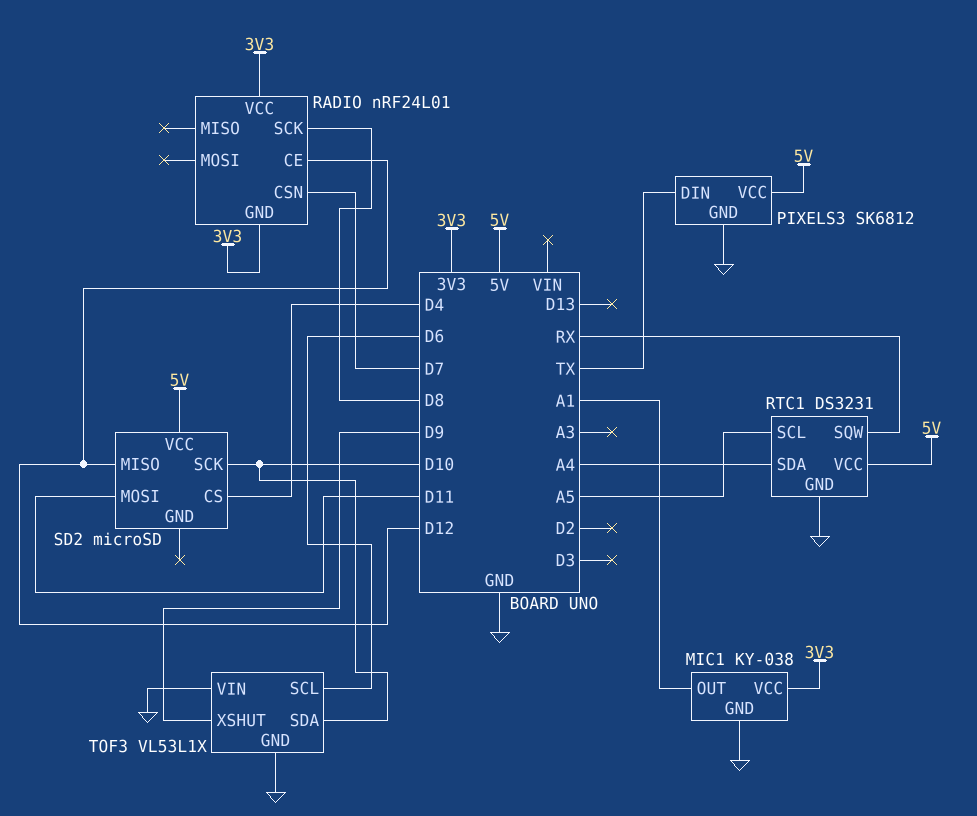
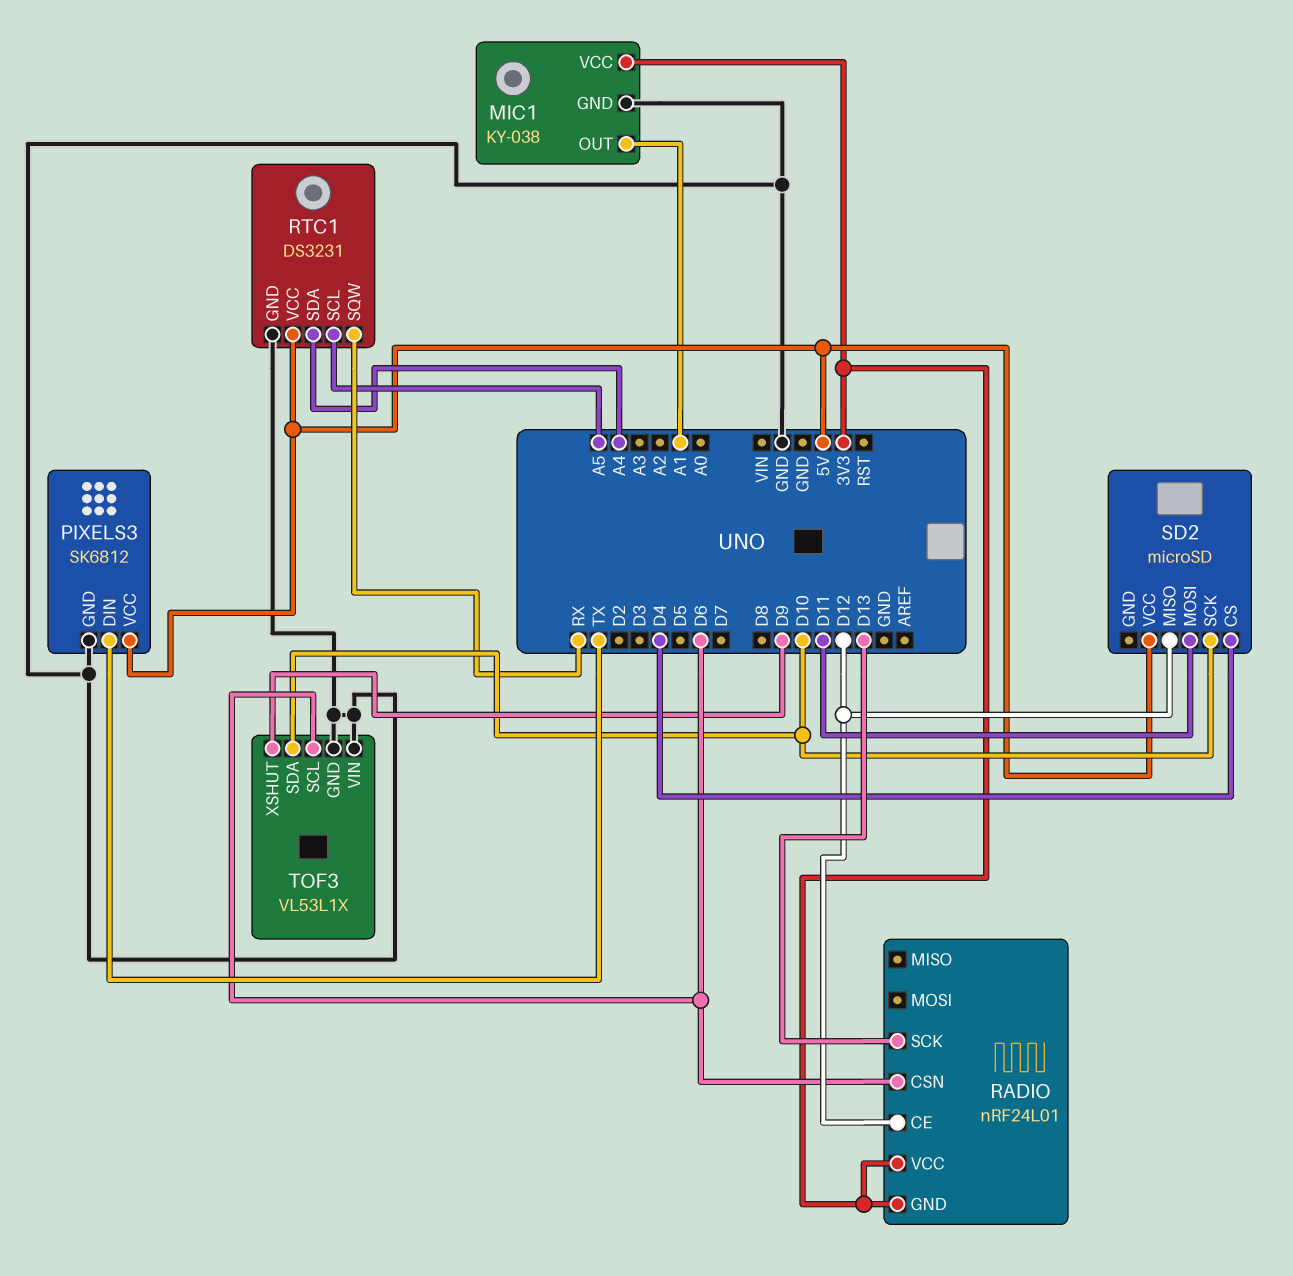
RADIO pin CSN: D7 -> D6
RADIO pin SCK: D8 -> D13

